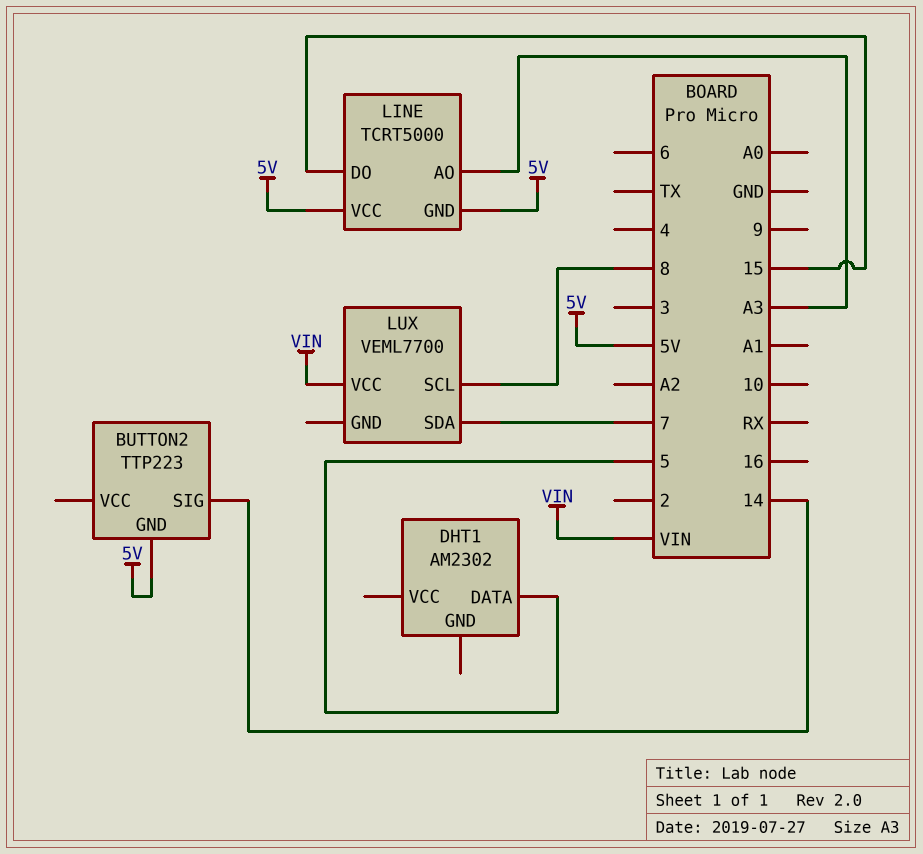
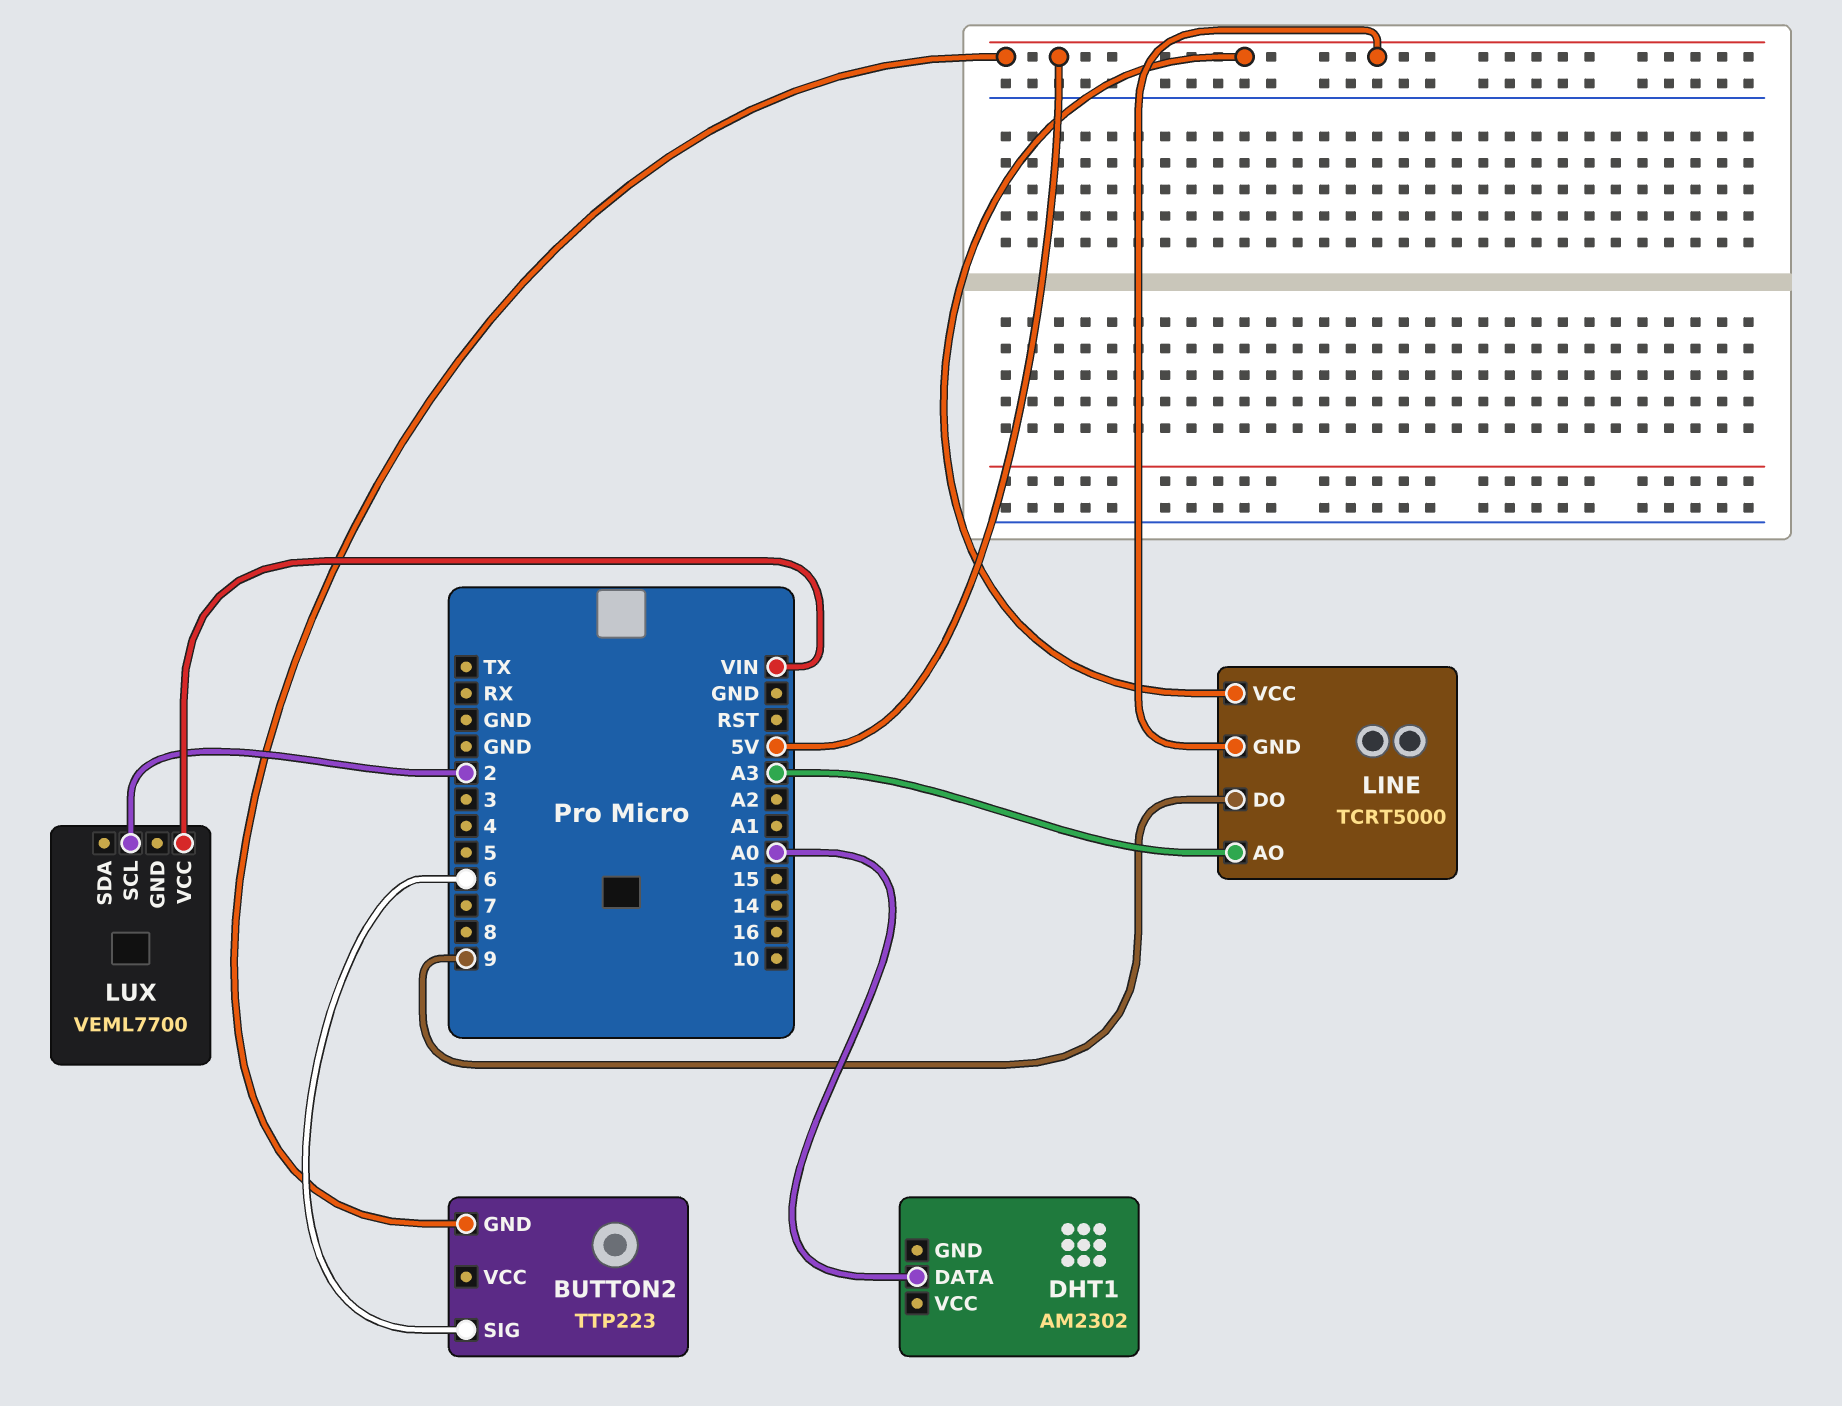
BUTTON2 pin SIG: 14 -> 6
DHT1 pin DATA: 5 -> A0
LINE pin DO: 15 -> 9
LUX pin SCL: 8 -> 2
LUX pin SDA: 7 -> none

